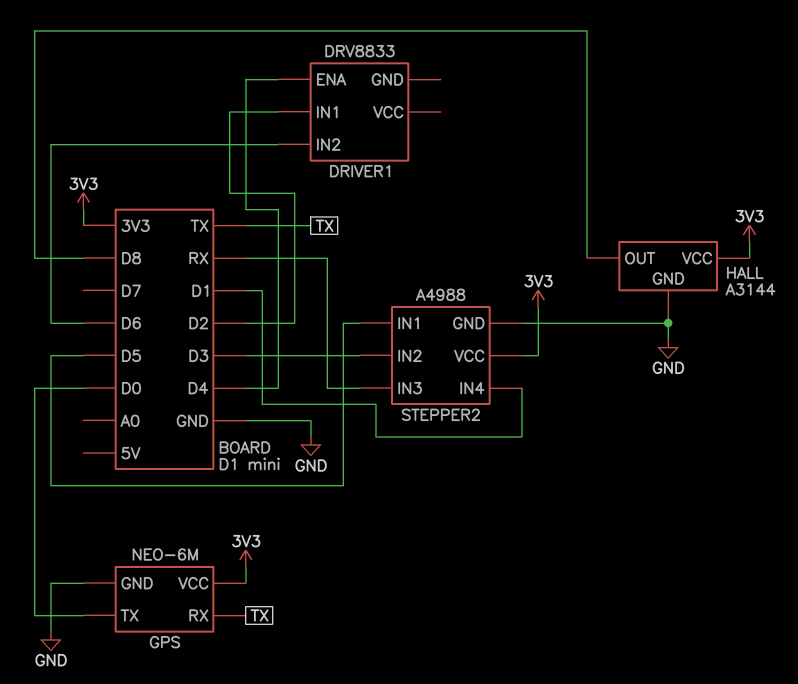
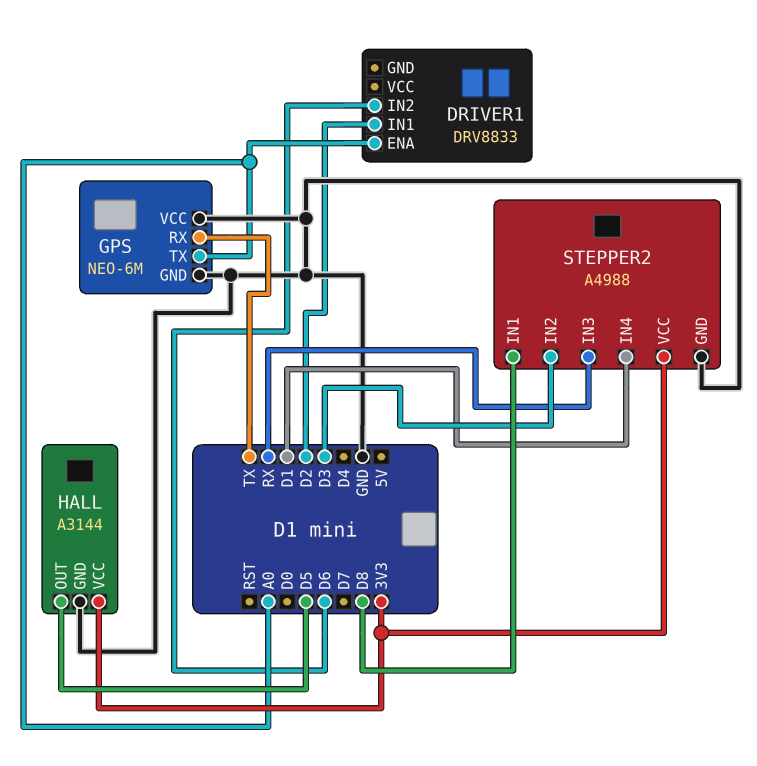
DRIVER1 pin ENA: D4 -> A0
GPS pin TX: D0 -> A0
GPS pin VCC: 3V3 -> GND
HALL pin OUT: D8 -> D5
STEPPER2 pin IN1: D5 -> D8

